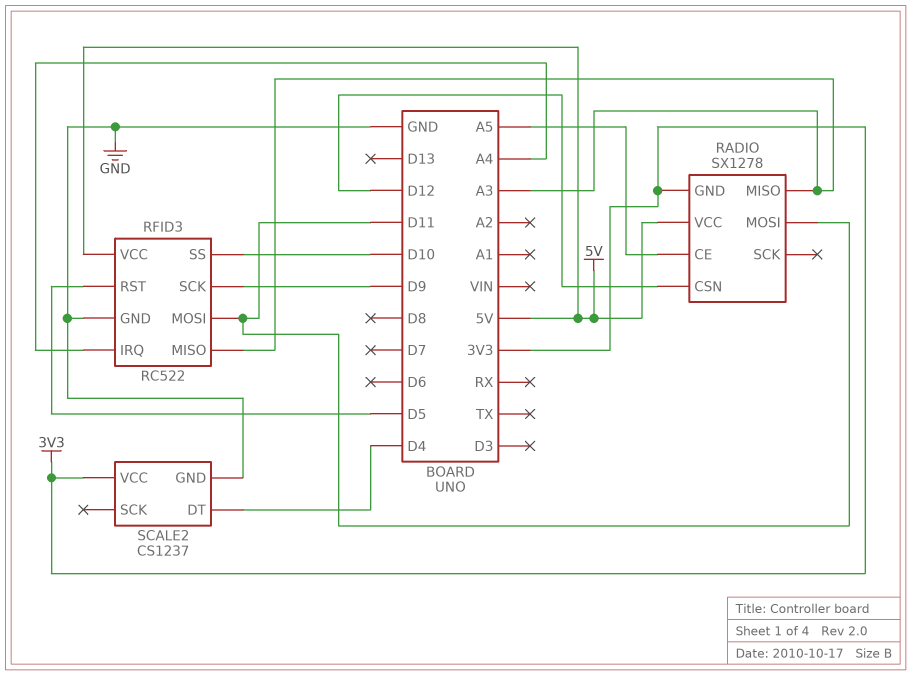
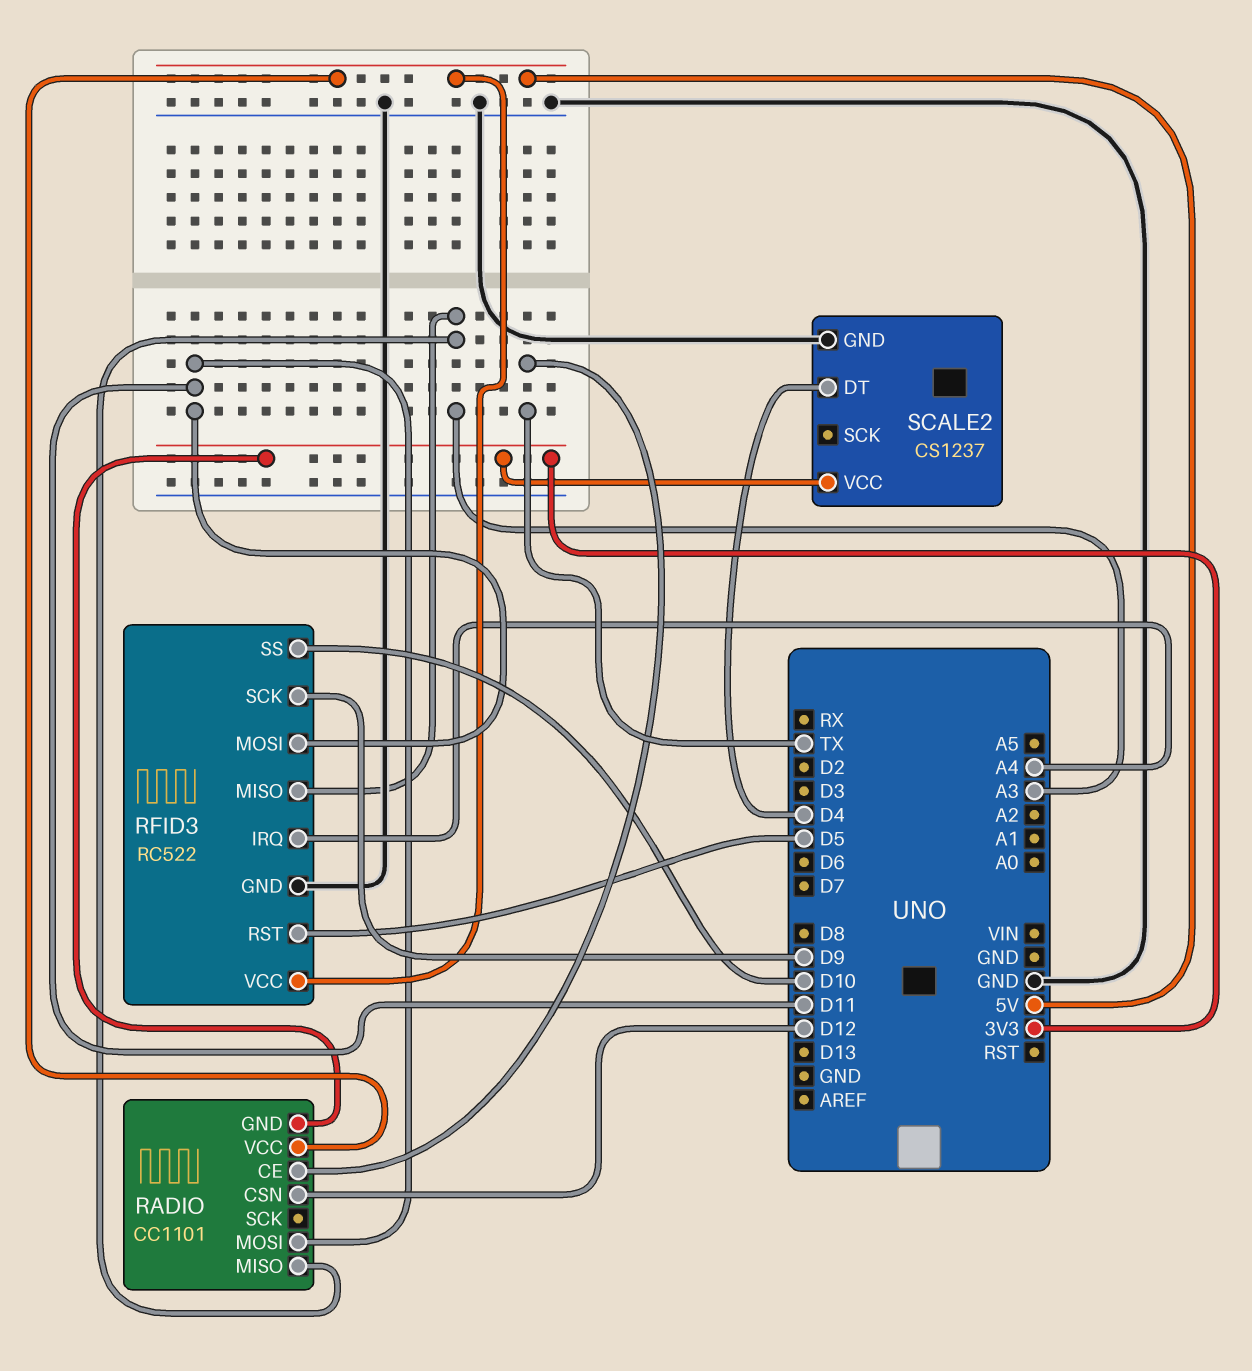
RADIO: SX1278 -> CC1101
RADIO pin CE: A5 -> TX

